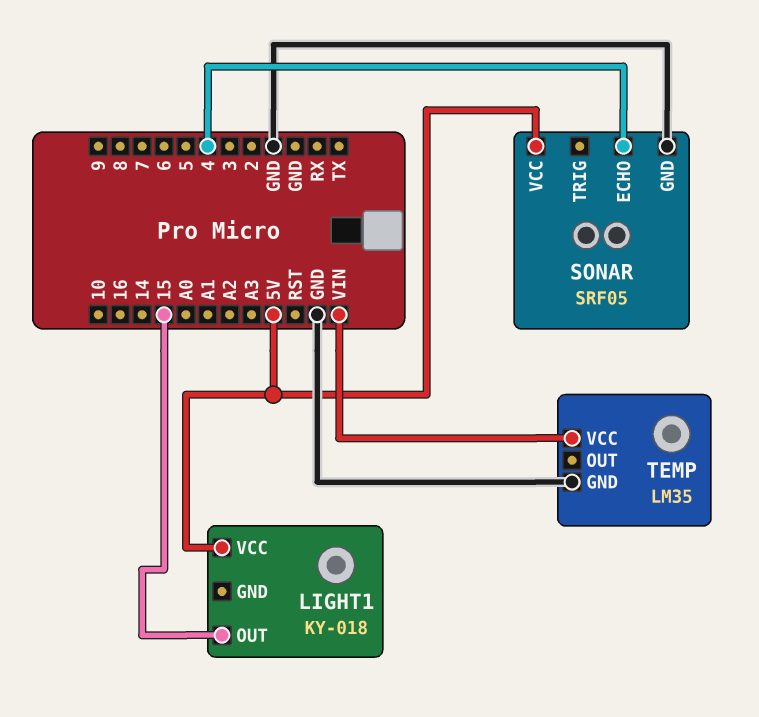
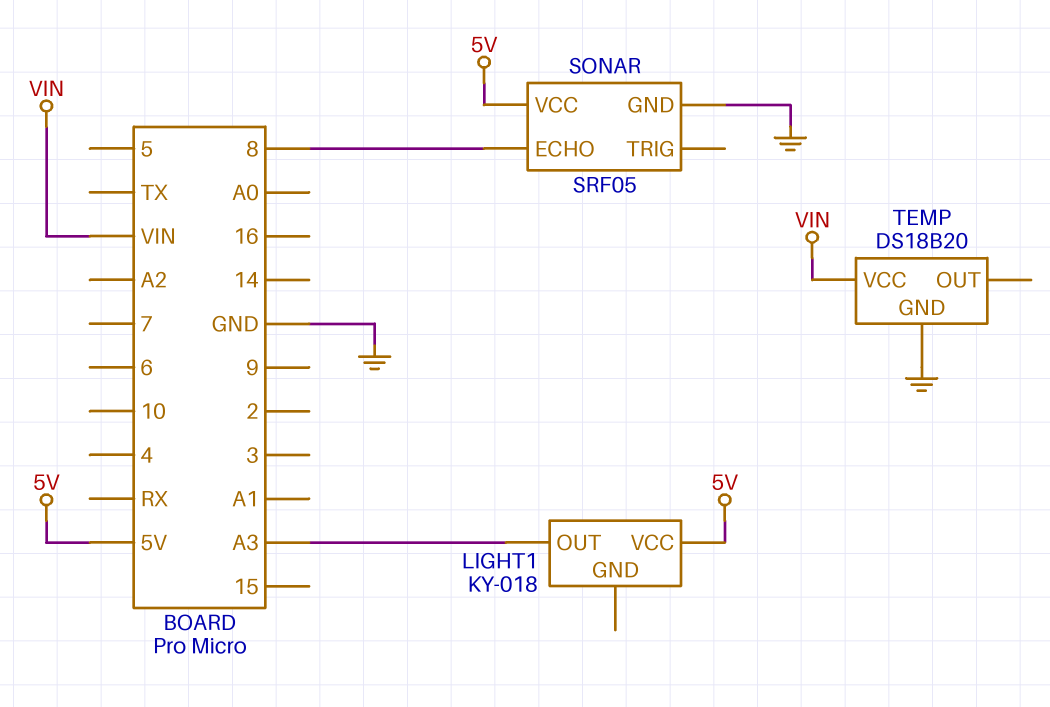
LIGHT1 pin OUT: 15 -> A3
SONAR pin ECHO: 4 -> 8
TEMP: LM35 -> DS18B20

